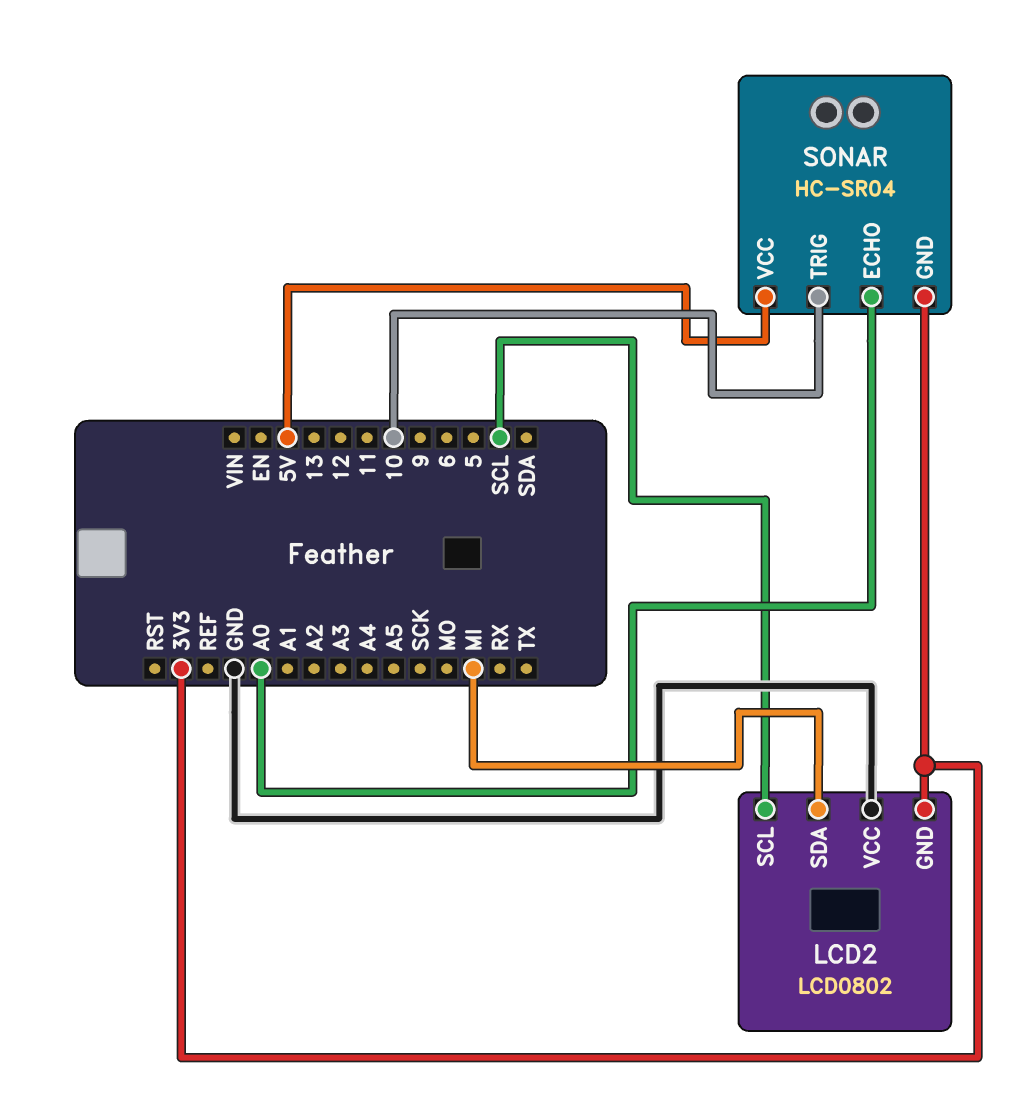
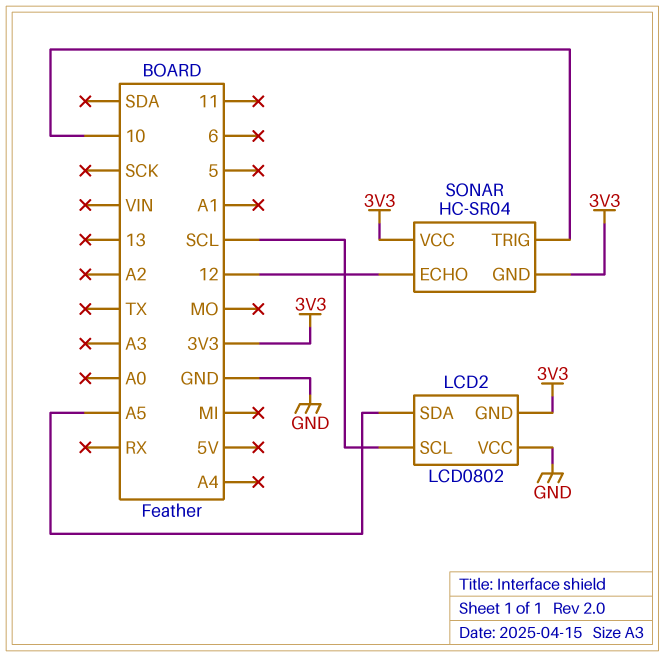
LCD2 pin SDA: MI -> A5
SONAR pin ECHO: A0 -> 12
SONAR pin VCC: 5V -> 3V3

